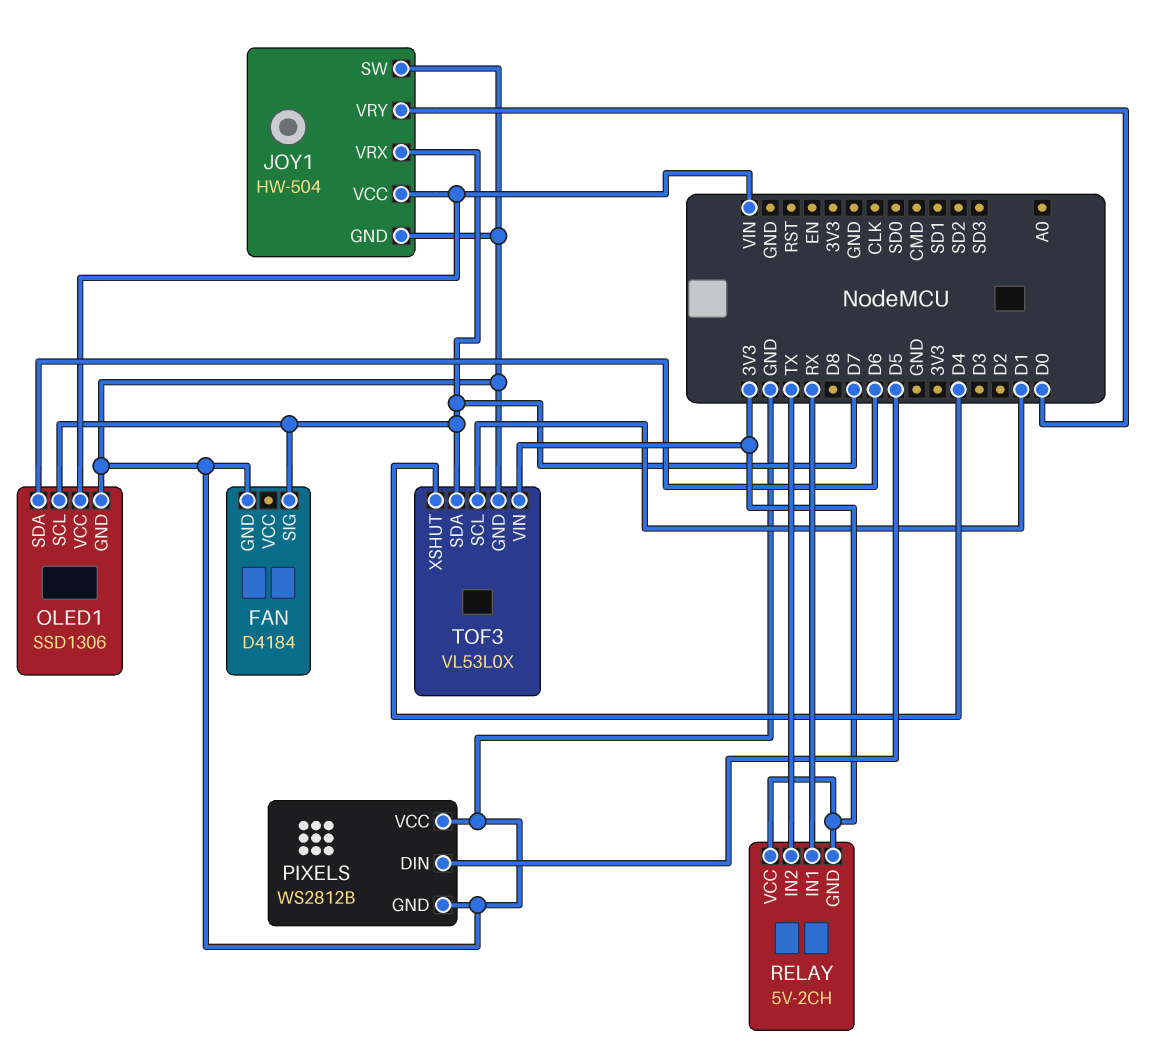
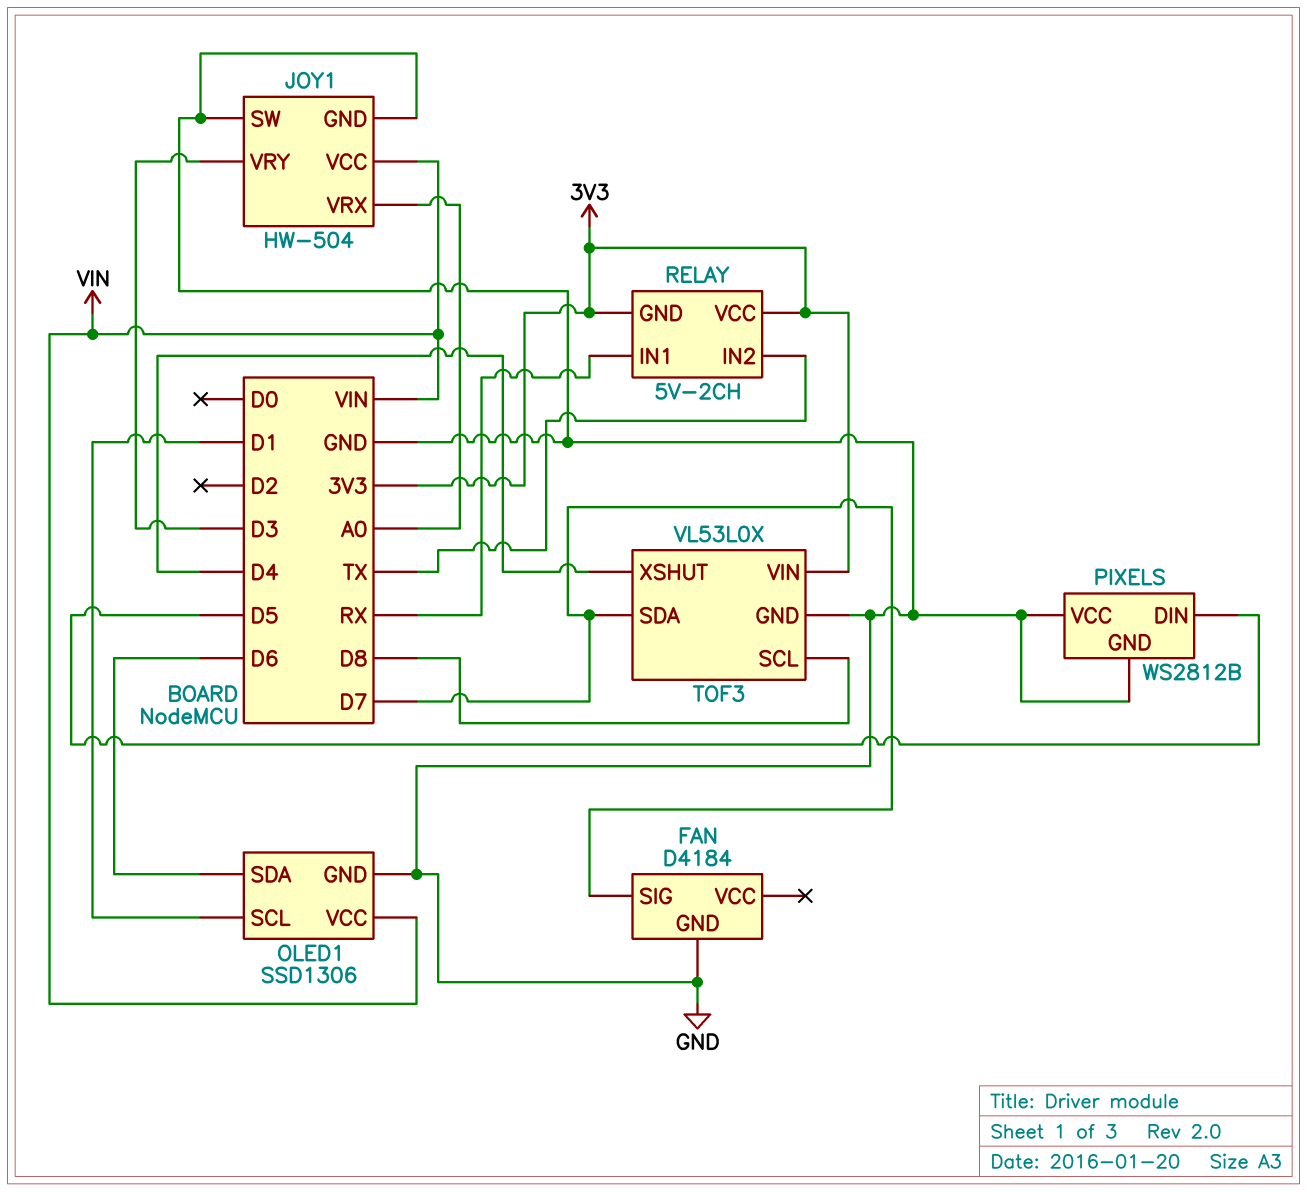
JOY1 pin VRX: D7 -> A0
JOY1 pin VRY: D0 -> D3
OLED1 pin SCL: D7 -> D1
TOF3 pin SCL: D1 -> D8

